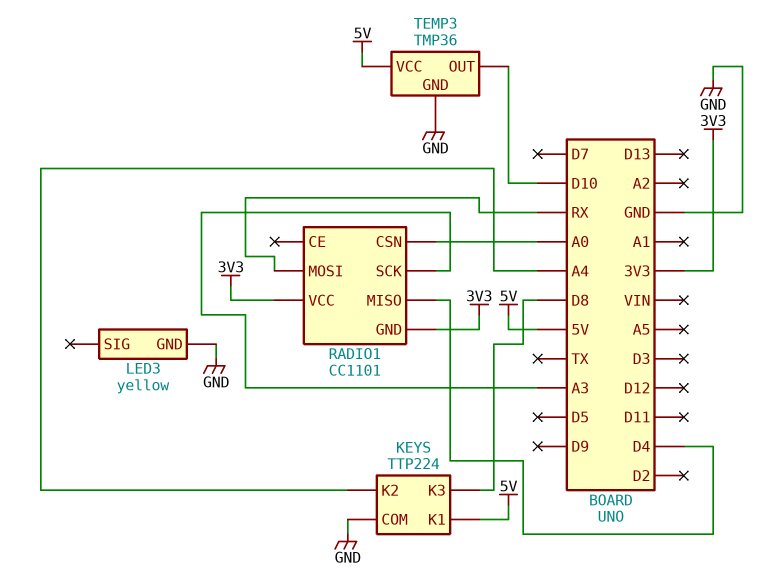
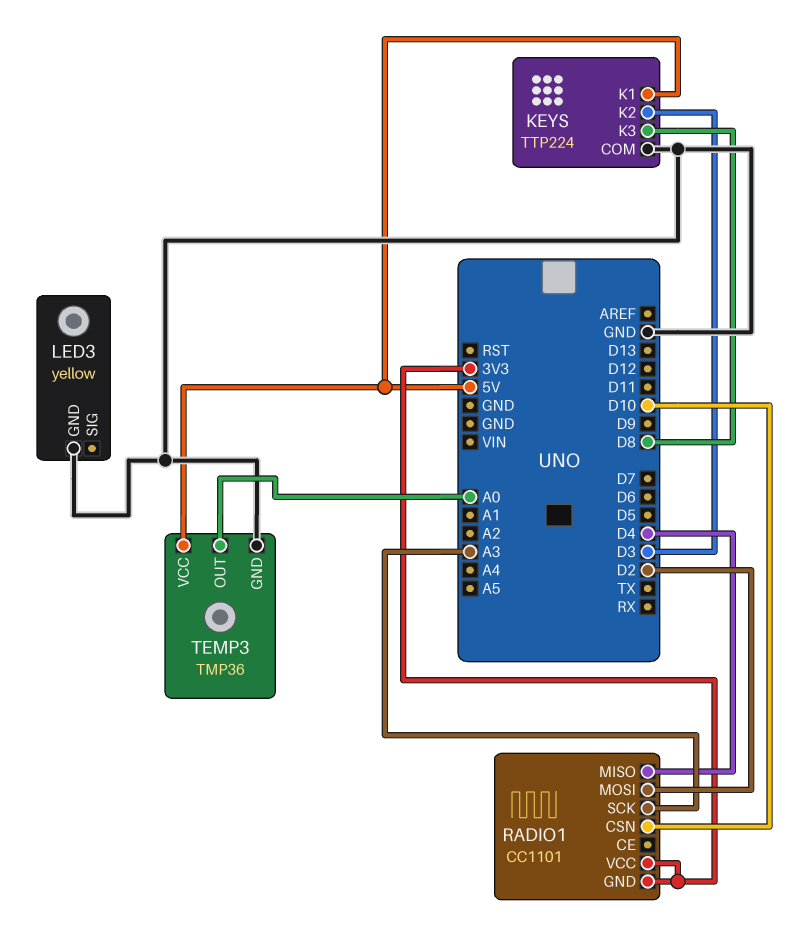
KEYS pin K2: A4 -> D3
RADIO1 pin CSN: A0 -> D10
RADIO1 pin MOSI: RX -> D2
TEMP3 pin OUT: D10 -> A0

